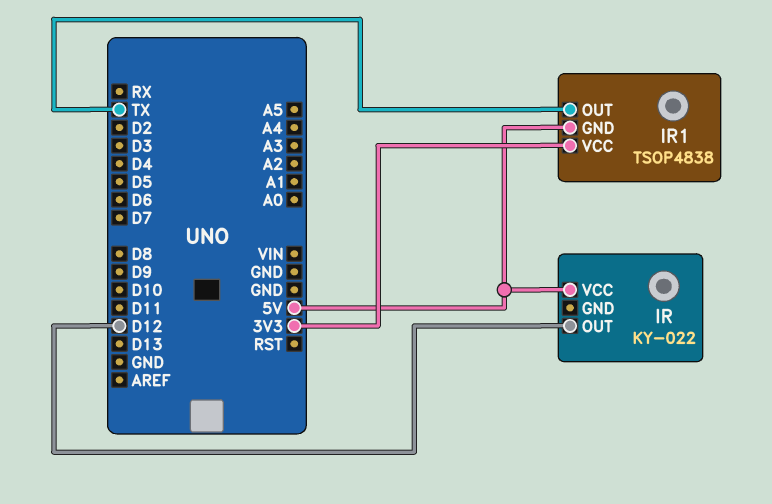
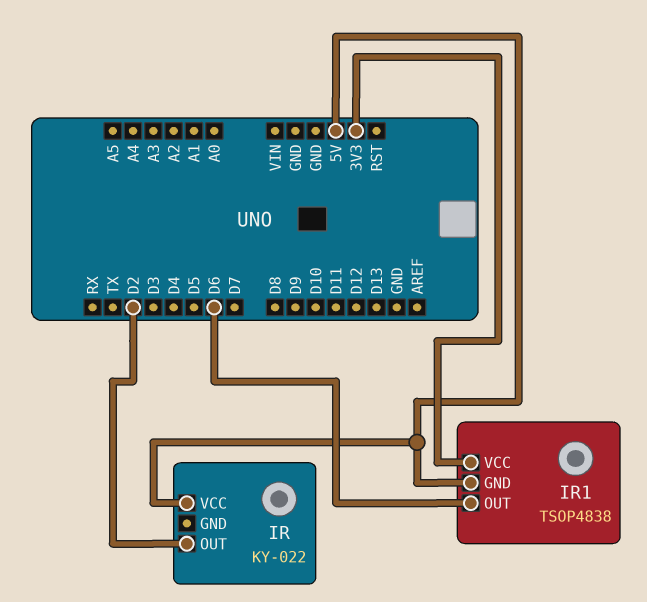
IR pin OUT: D12 -> D2
IR1 pin OUT: TX -> D6

